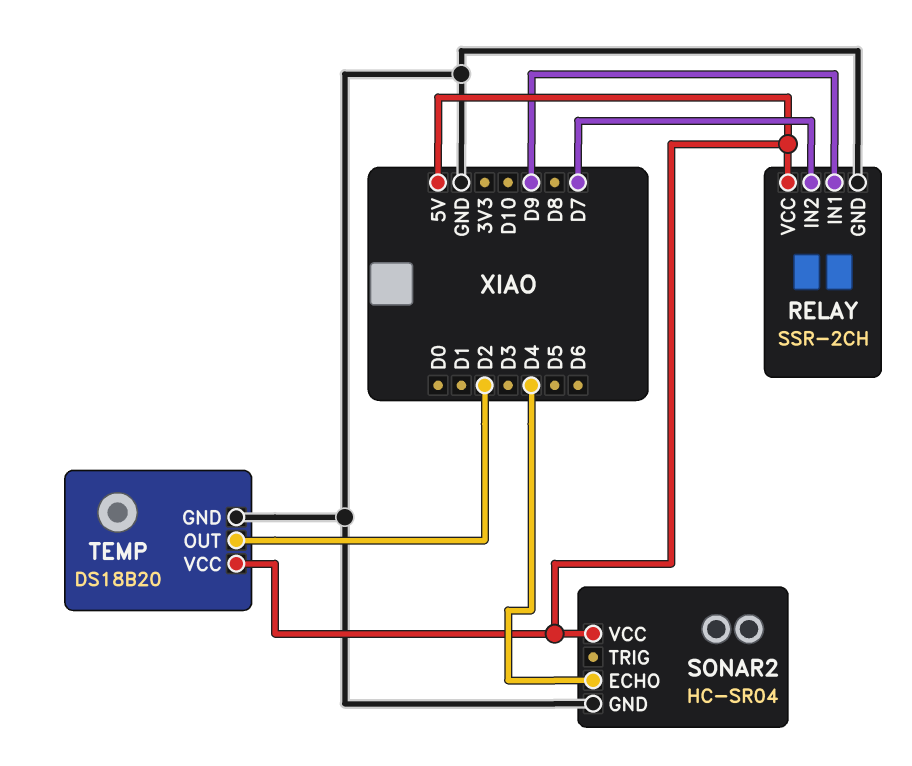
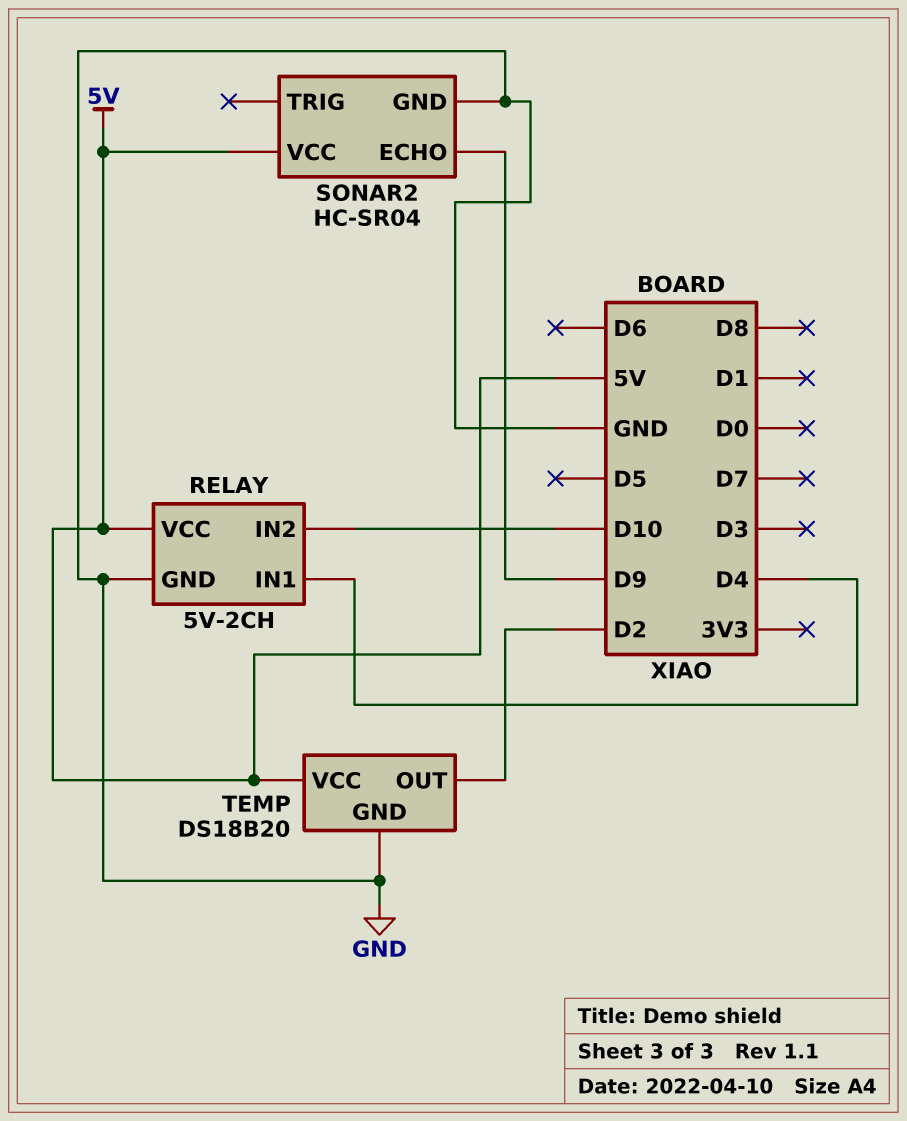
RELAY: SSR-2CH -> 5V-2CH
RELAY pin IN1: D9 -> D4
RELAY pin IN2: D7 -> D10
SONAR2 pin ECHO: D4 -> D9

